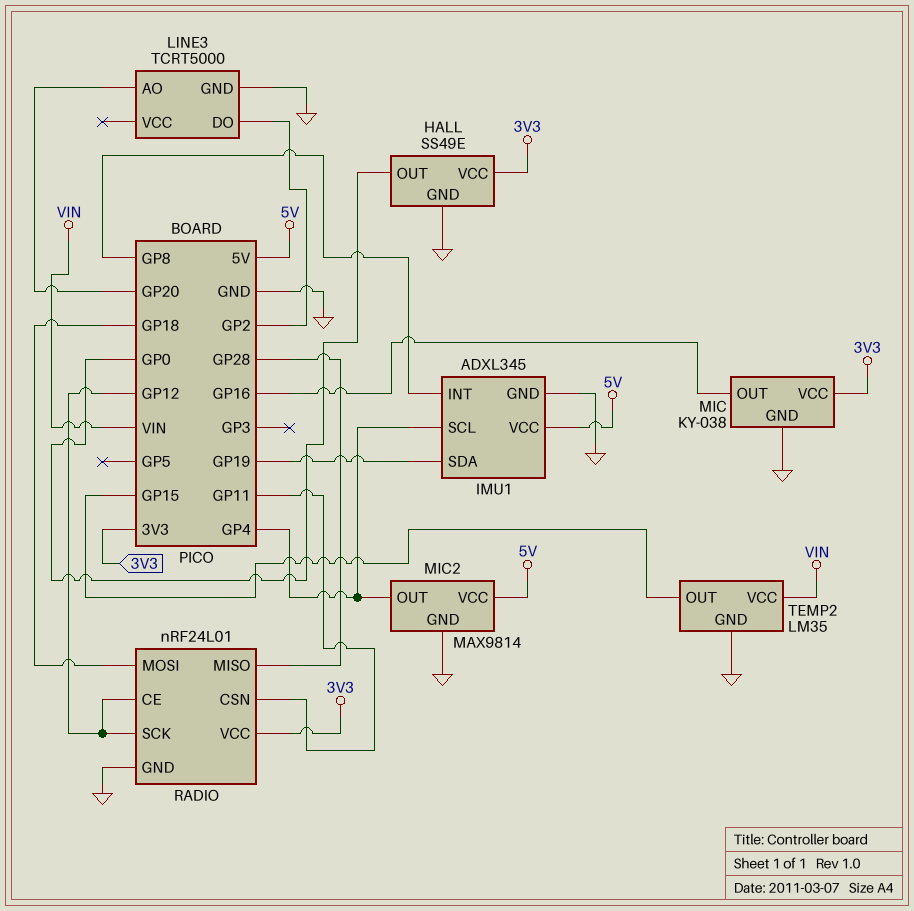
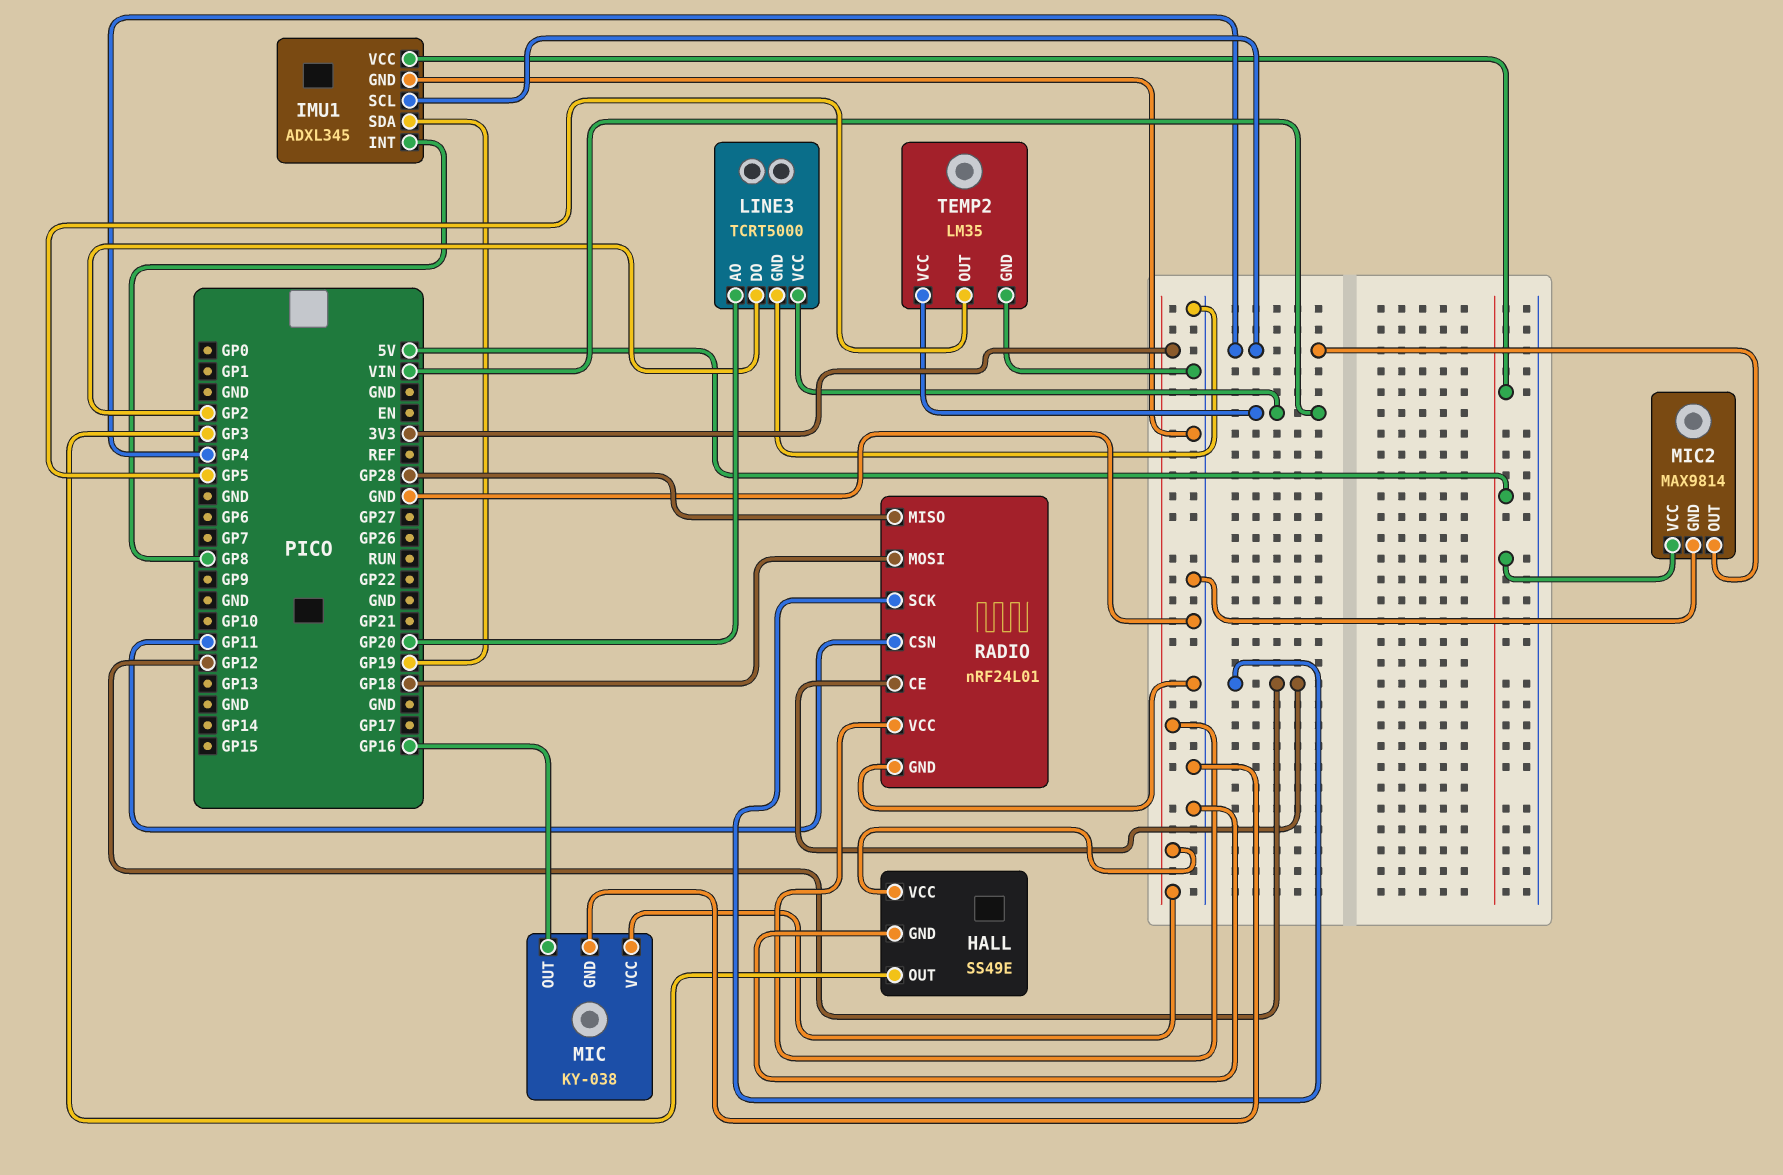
HALL pin OUT: GP0 -> GP3
LINE3 pin VCC: none -> VIN
TEMP2 pin OUT: GP15 -> GP5

